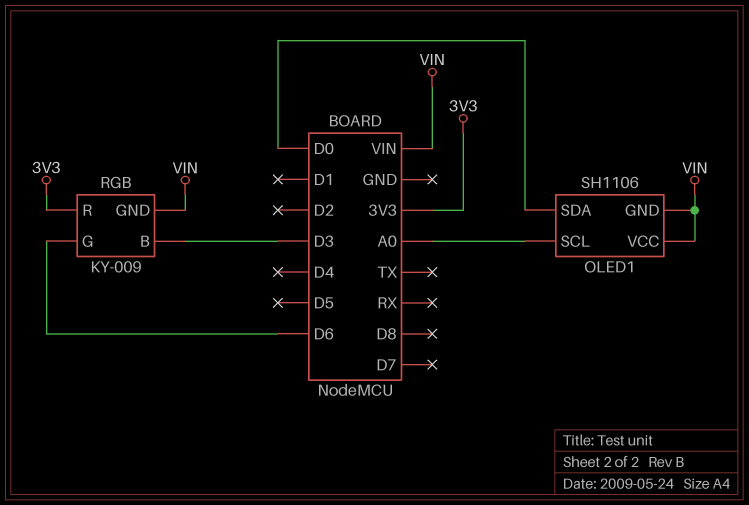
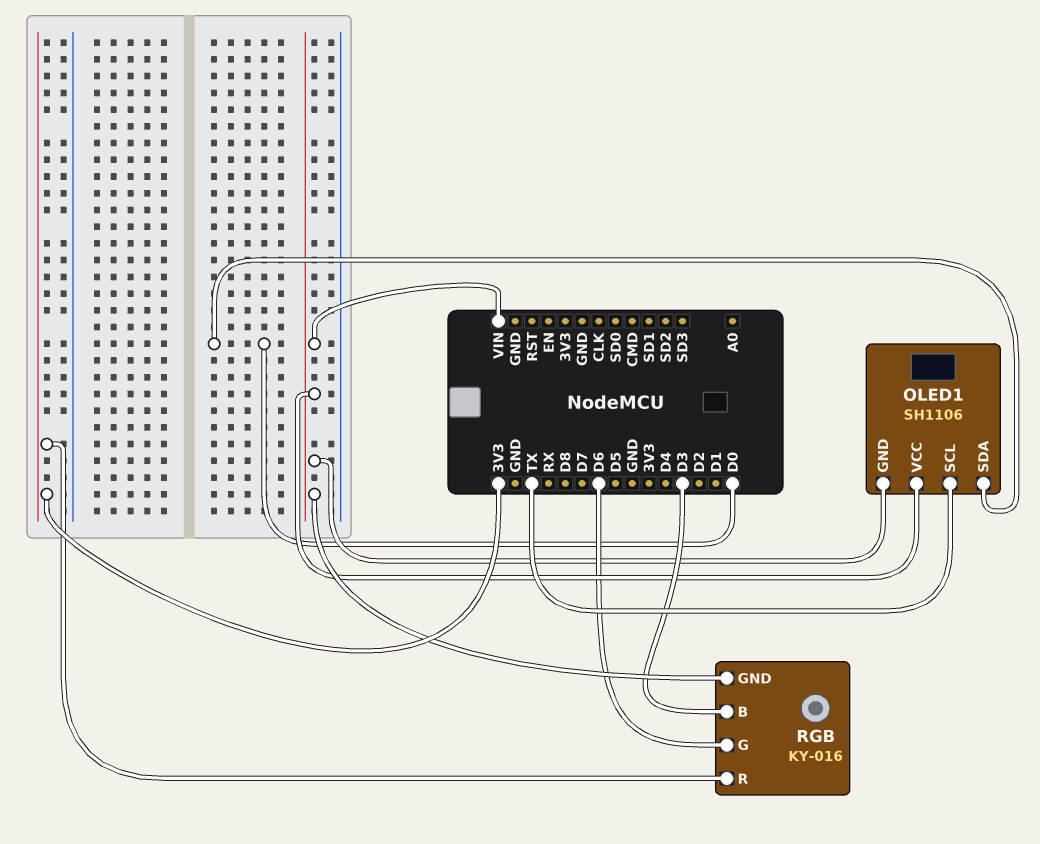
OLED1 pin SCL: A0 -> TX
RGB: KY-009 -> KY-016

